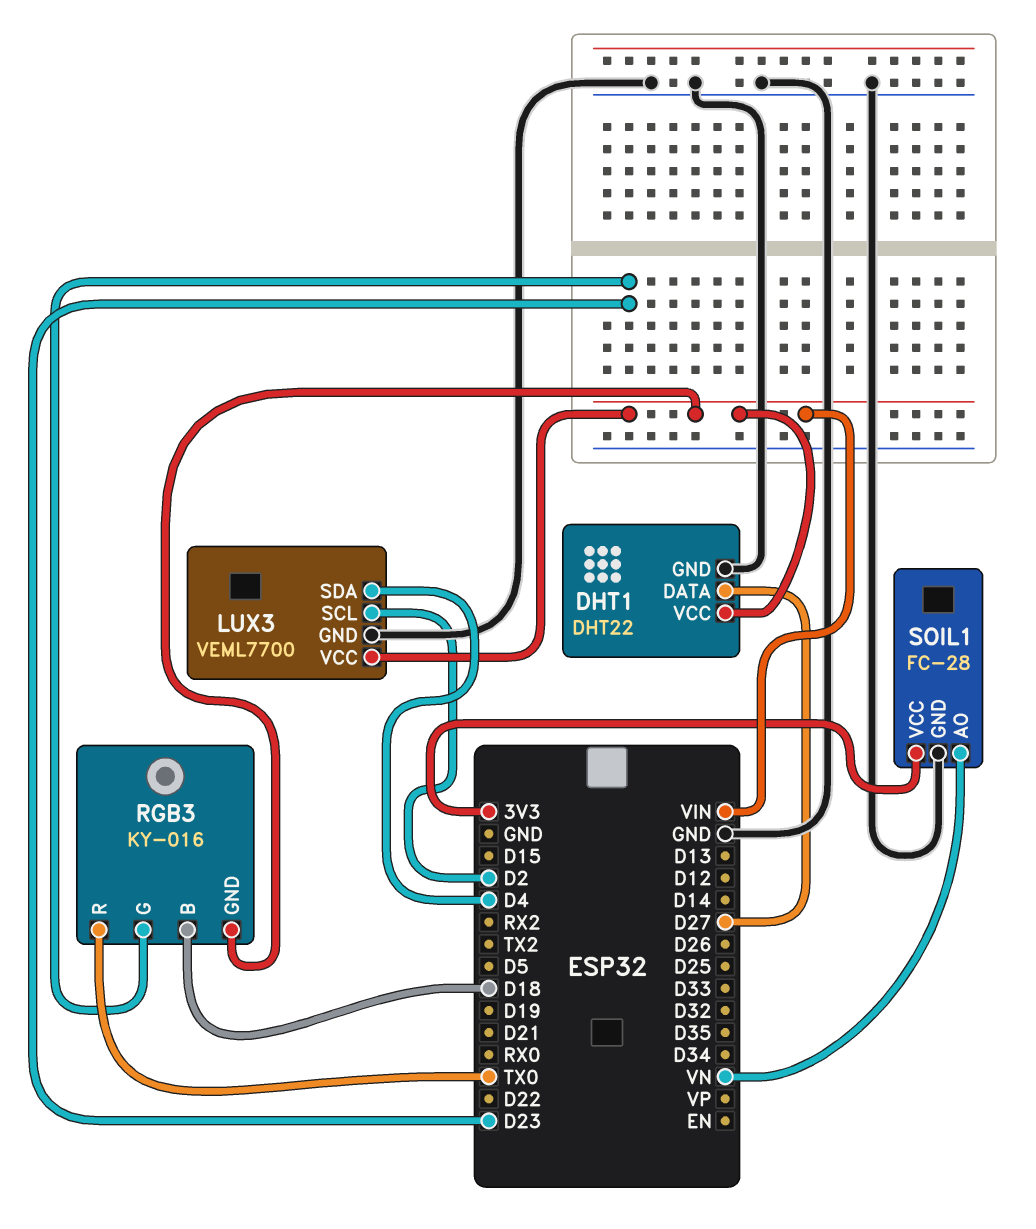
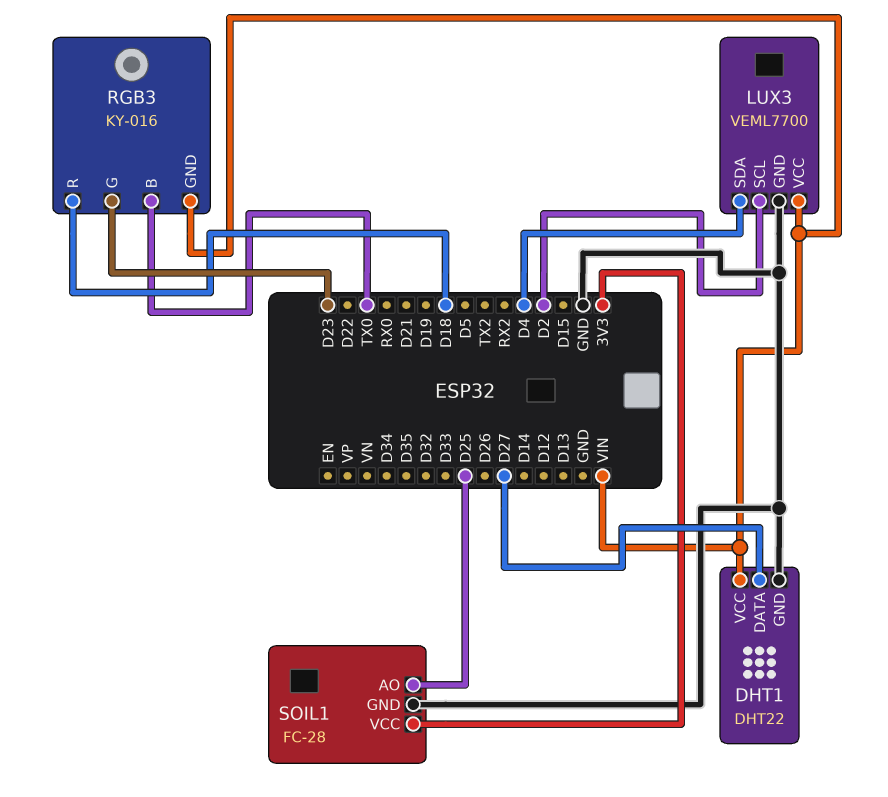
RGB3 pin B: D18 -> TX0
RGB3 pin R: TX0 -> D18
SOIL1 pin AO: VN -> D25

